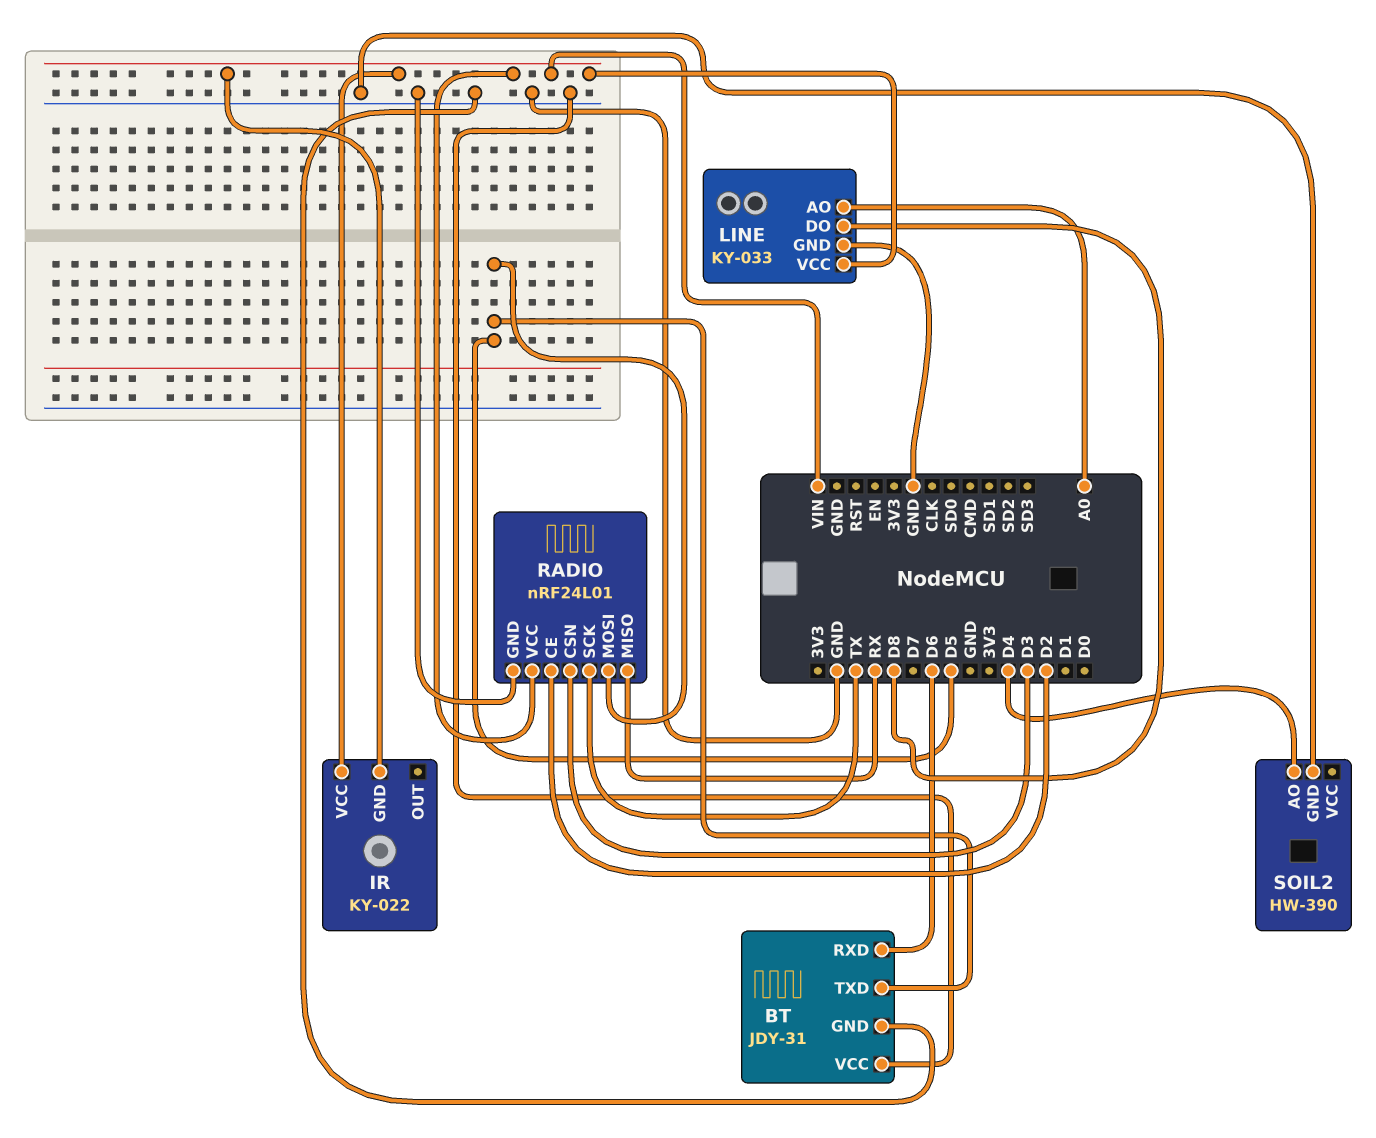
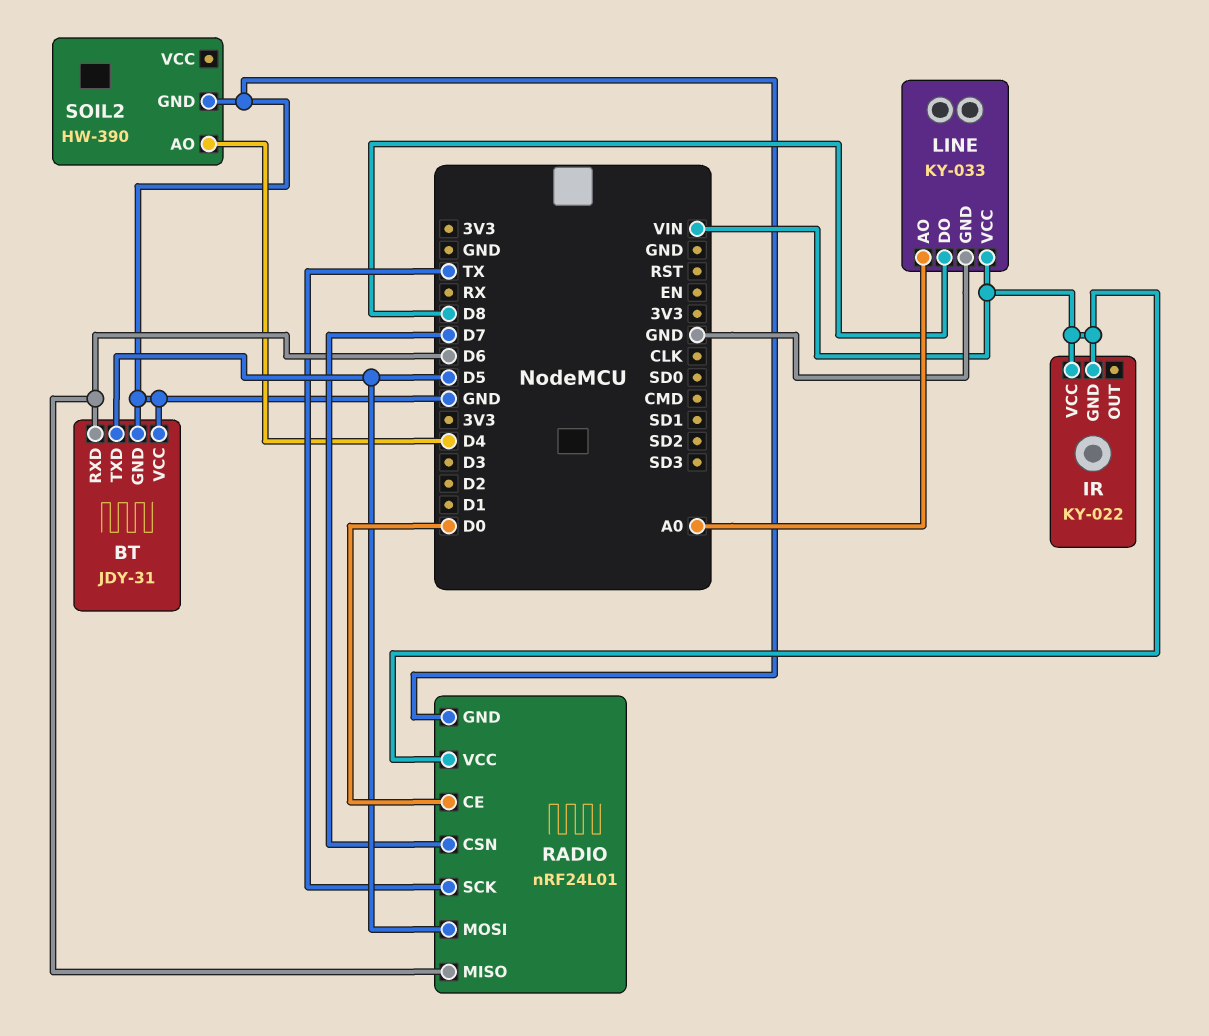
RADIO pin CE: D2 -> D0
RADIO pin CSN: D3 -> D7
RADIO pin MISO: RX -> D6

